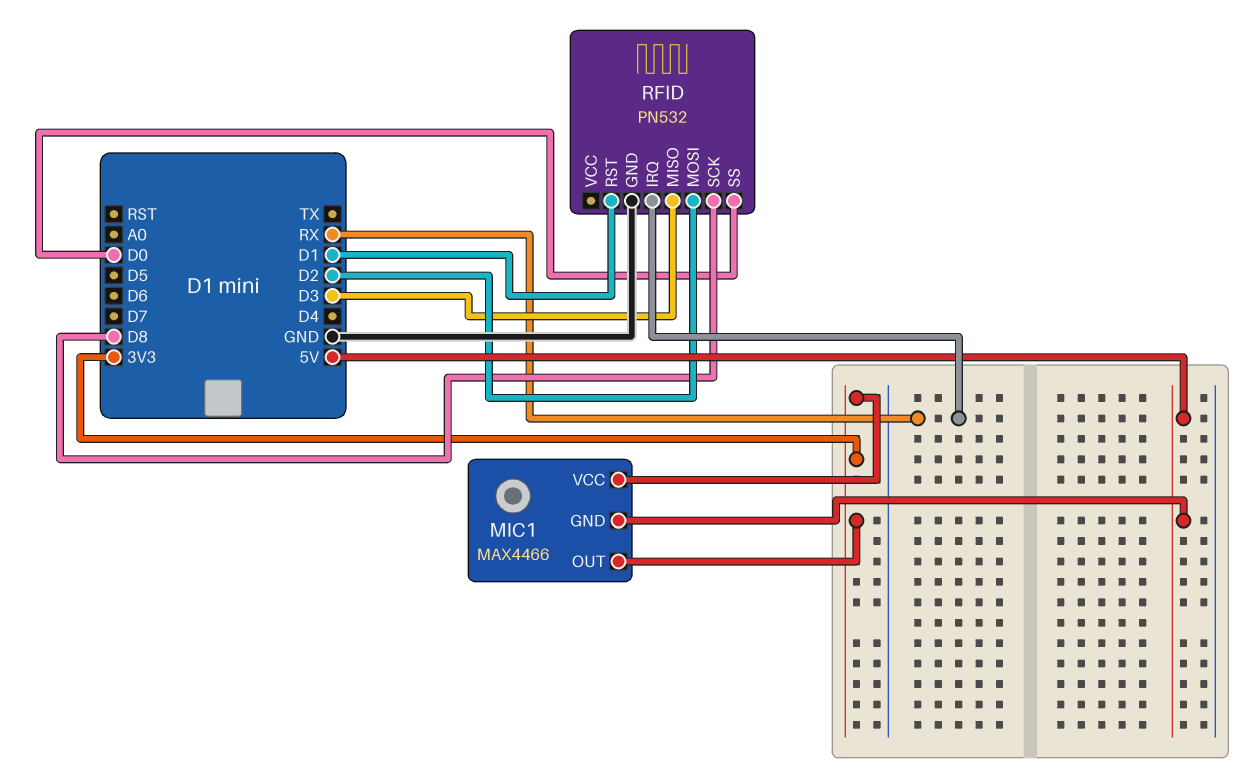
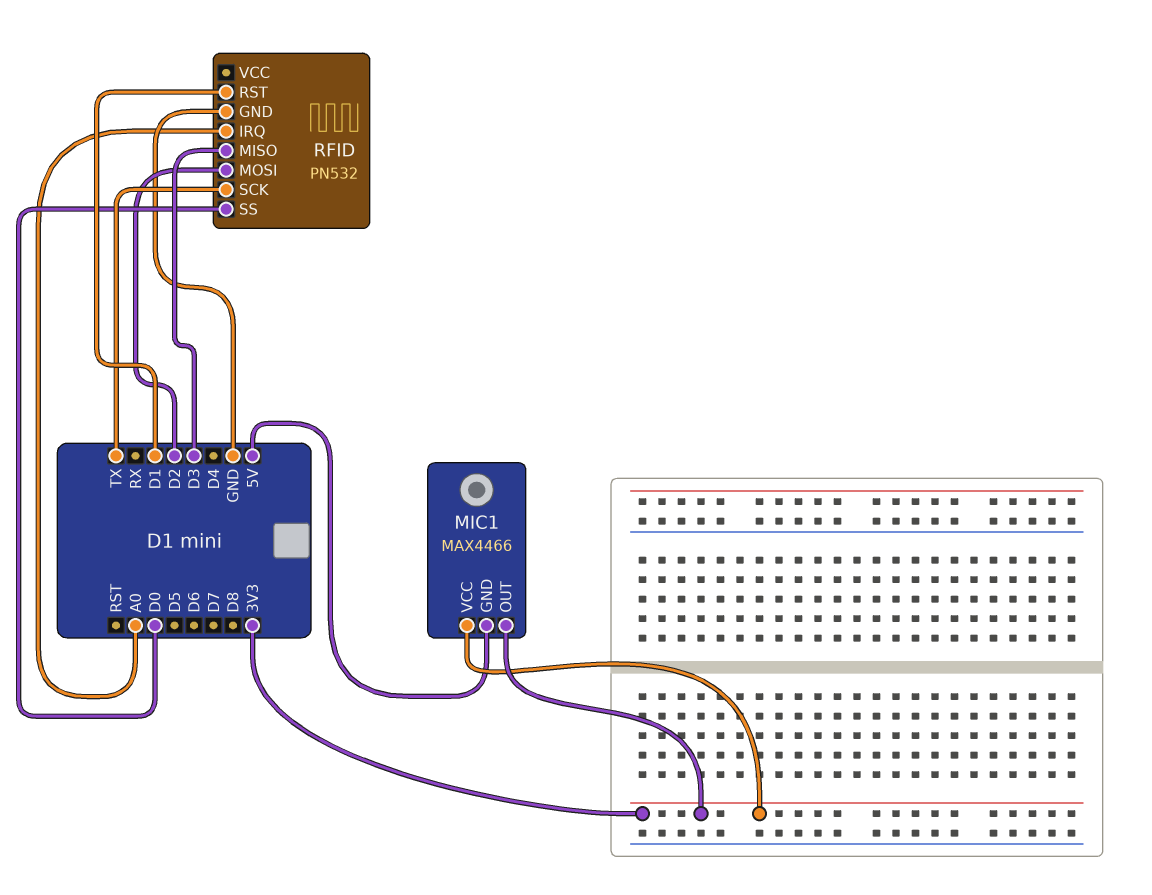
RFID pin IRQ: RX -> A0
RFID pin SCK: D8 -> TX

